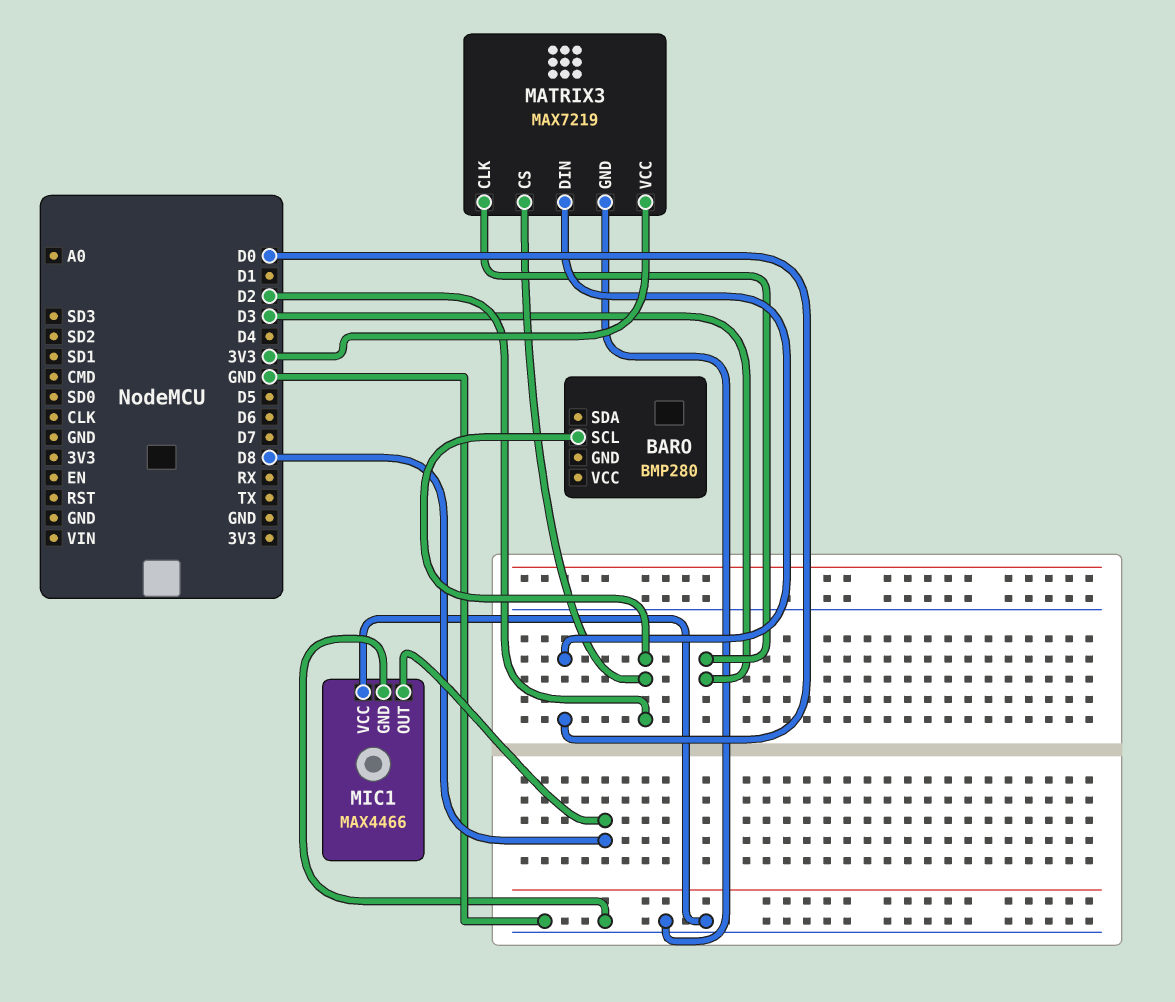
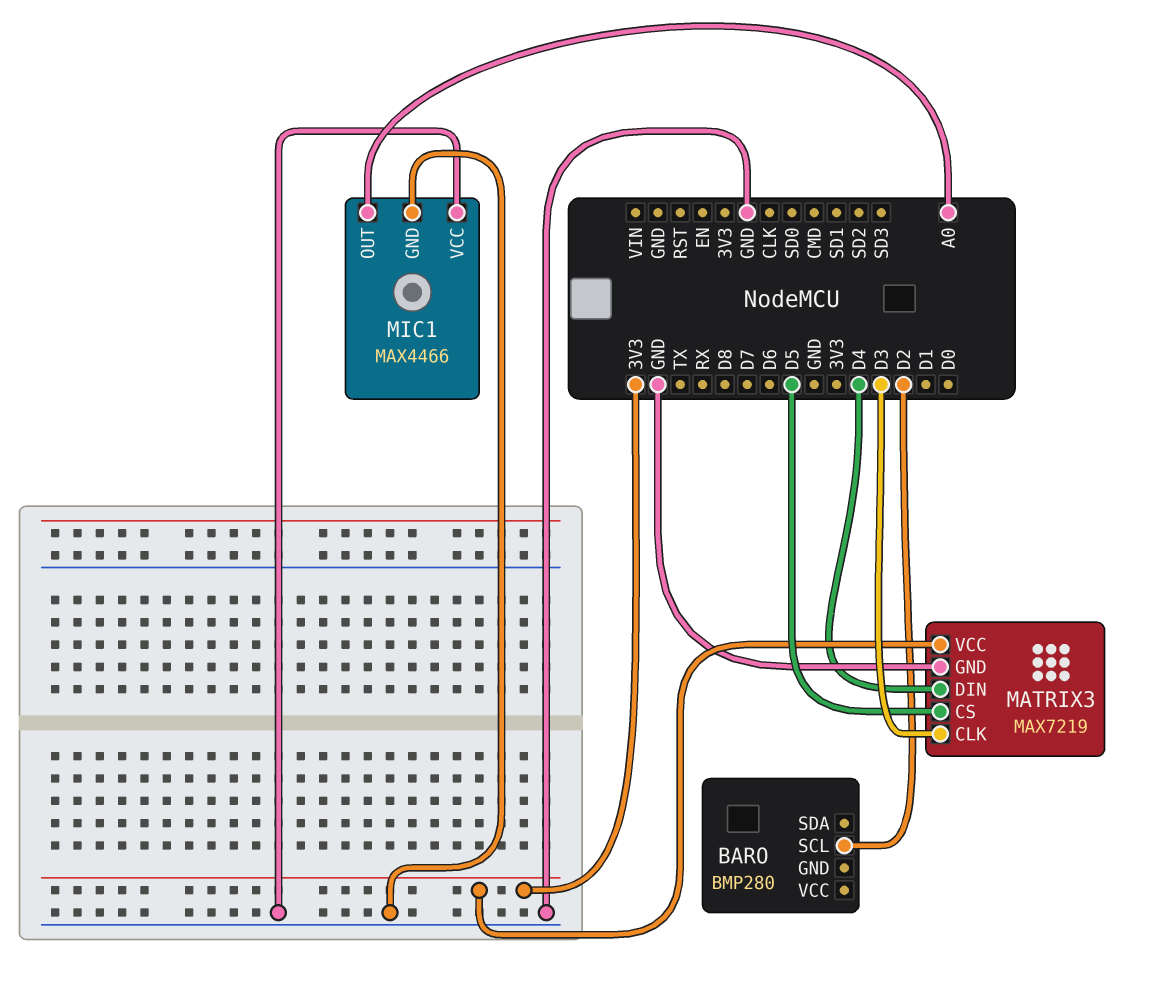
MATRIX3 pin CS: D2 -> D5
MATRIX3 pin DIN: D0 -> D4
MIC1 pin OUT: D8 -> A0

